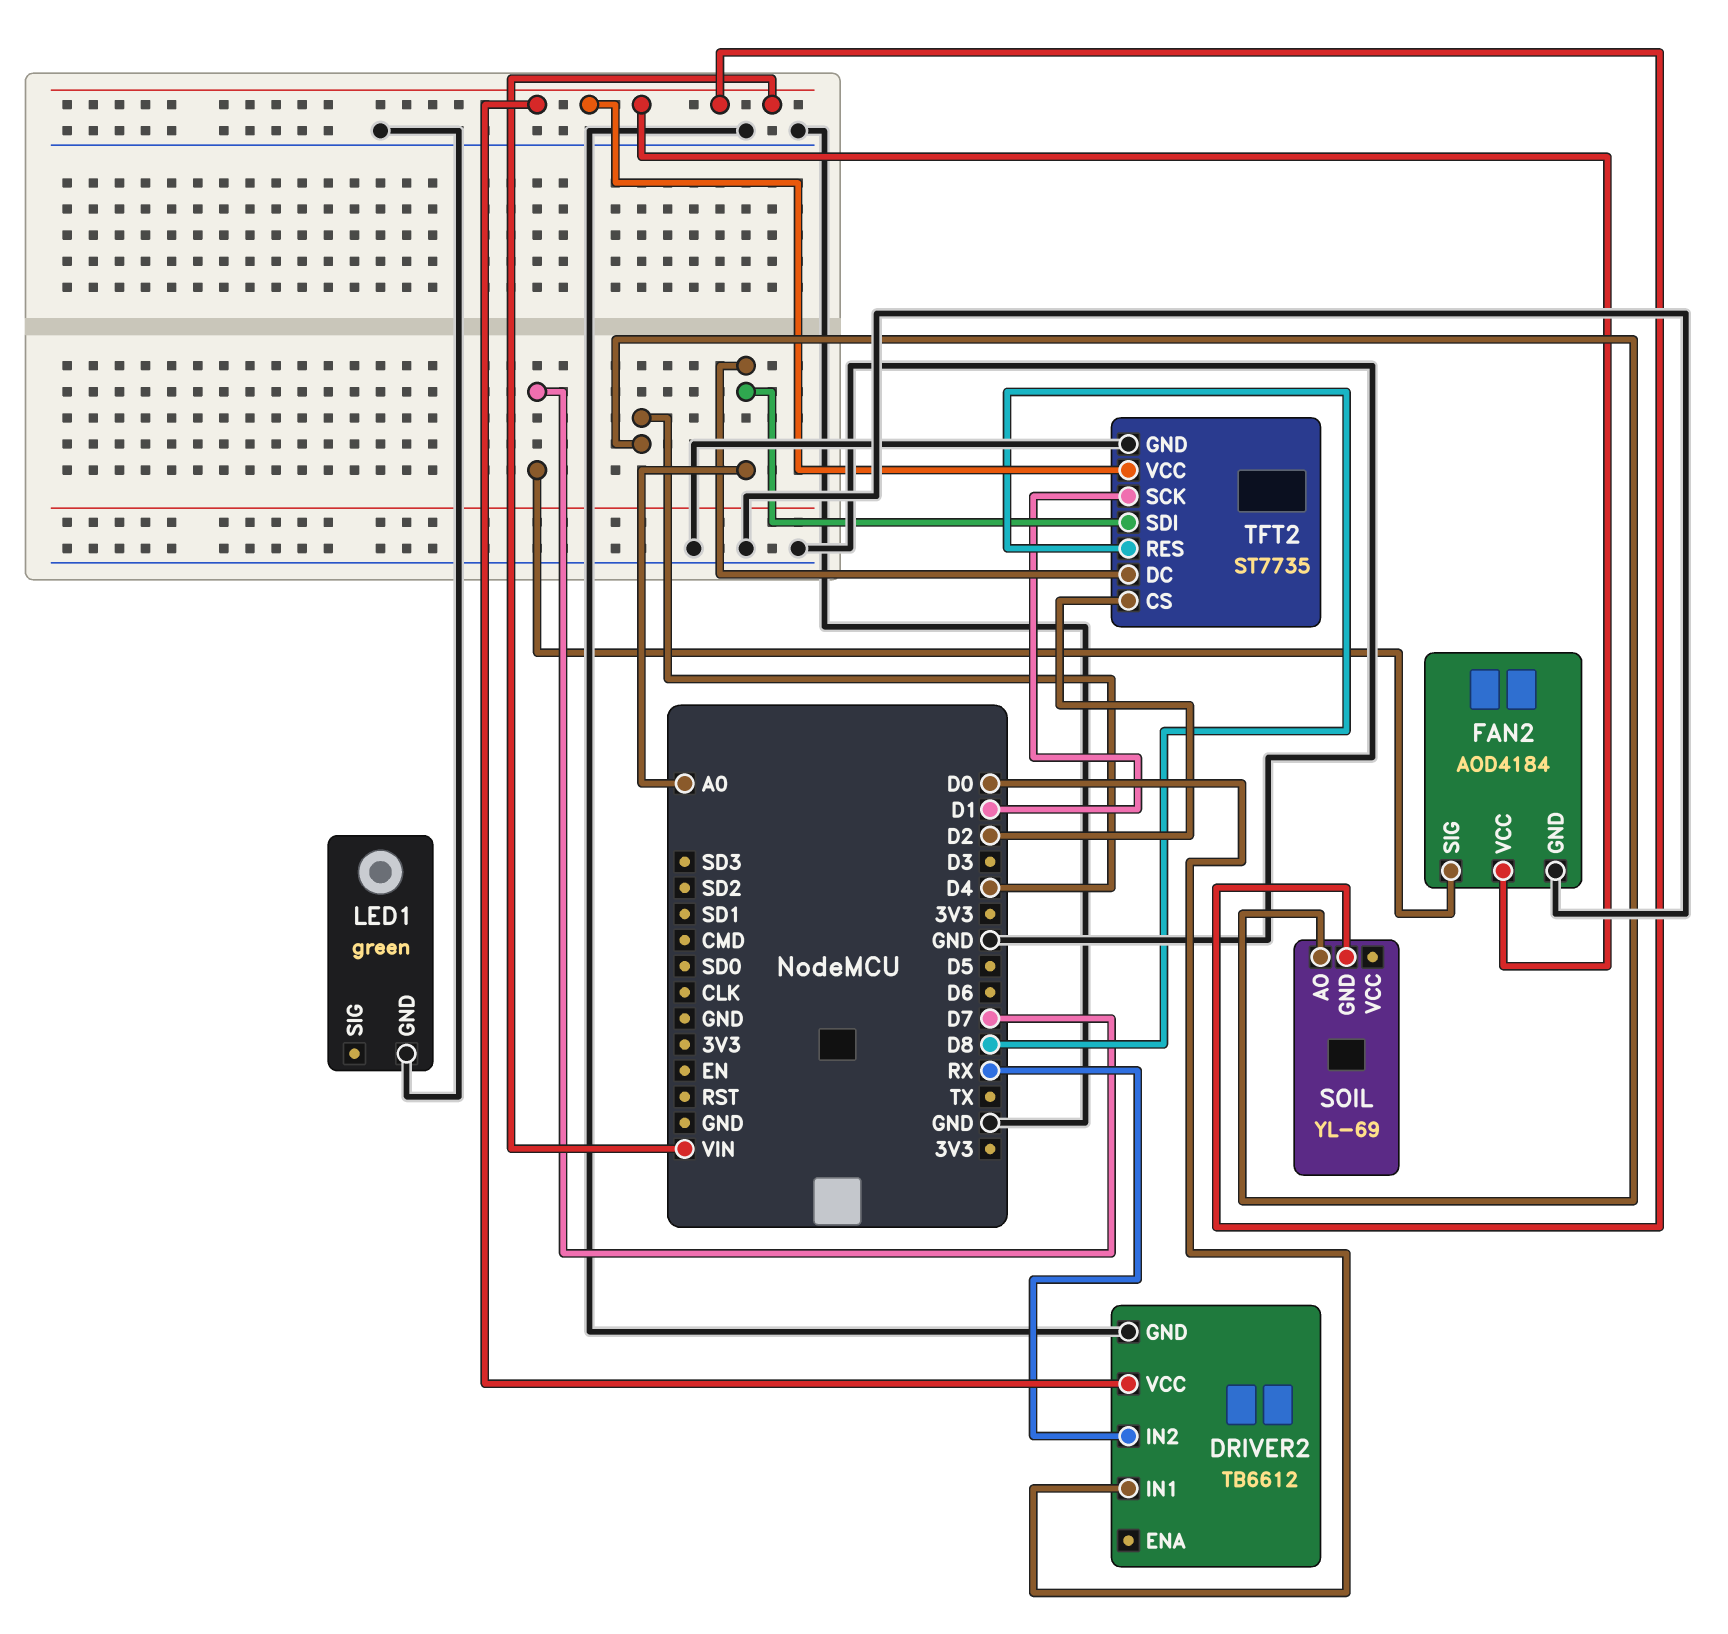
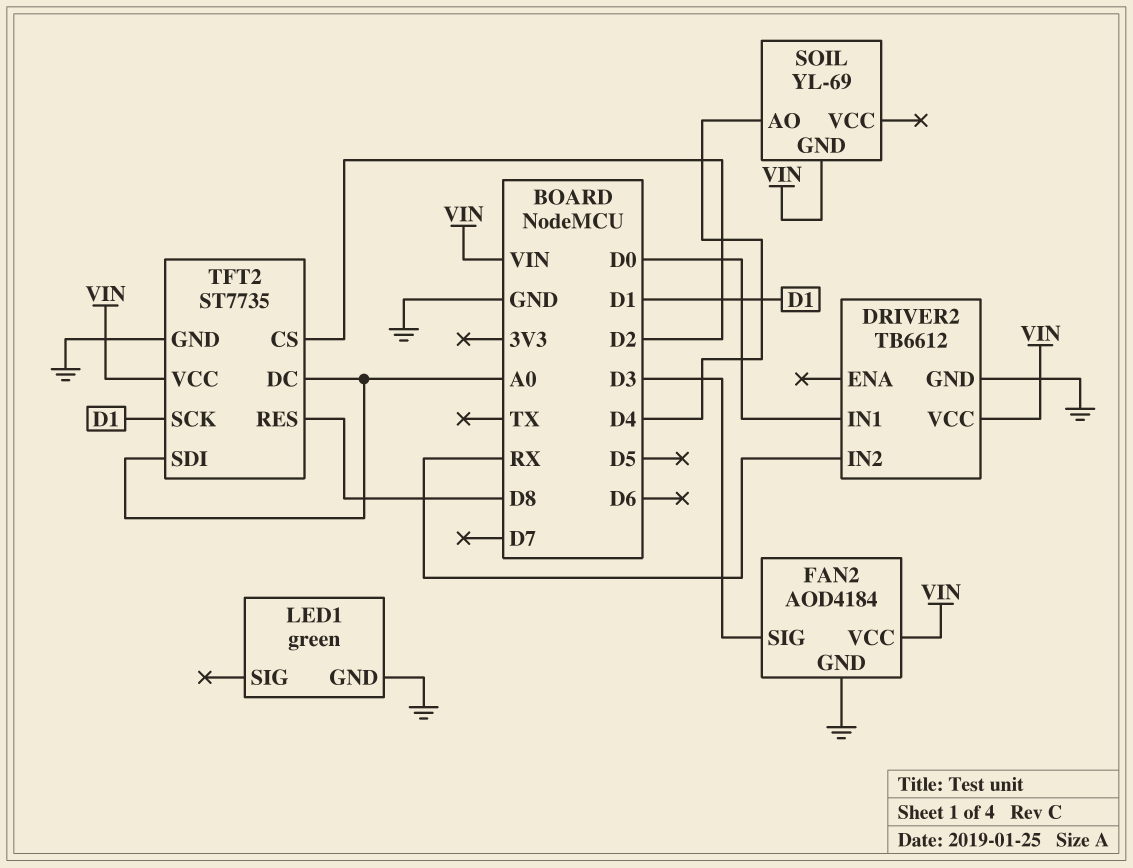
FAN2 pin SIG: D7 -> D3

